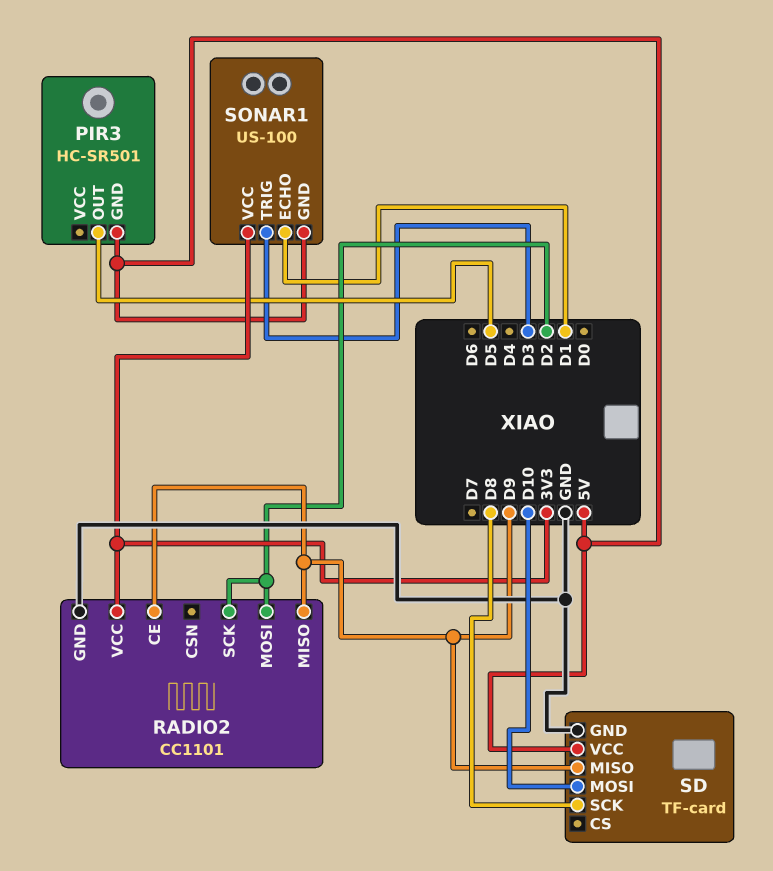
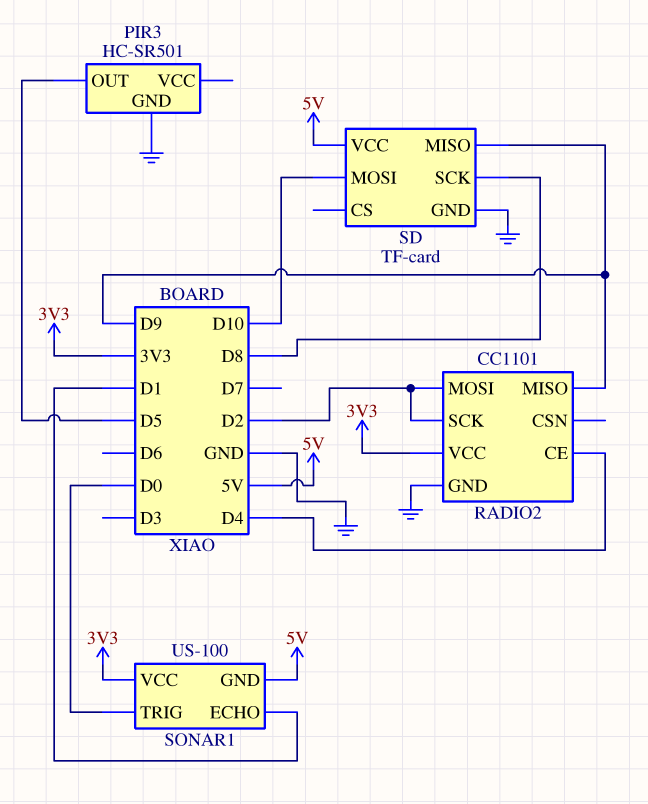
PIR3 pin GND: 5V -> GND
RADIO2 pin CE: D9 -> D4
SONAR1 pin TRIG: D3 -> D0

